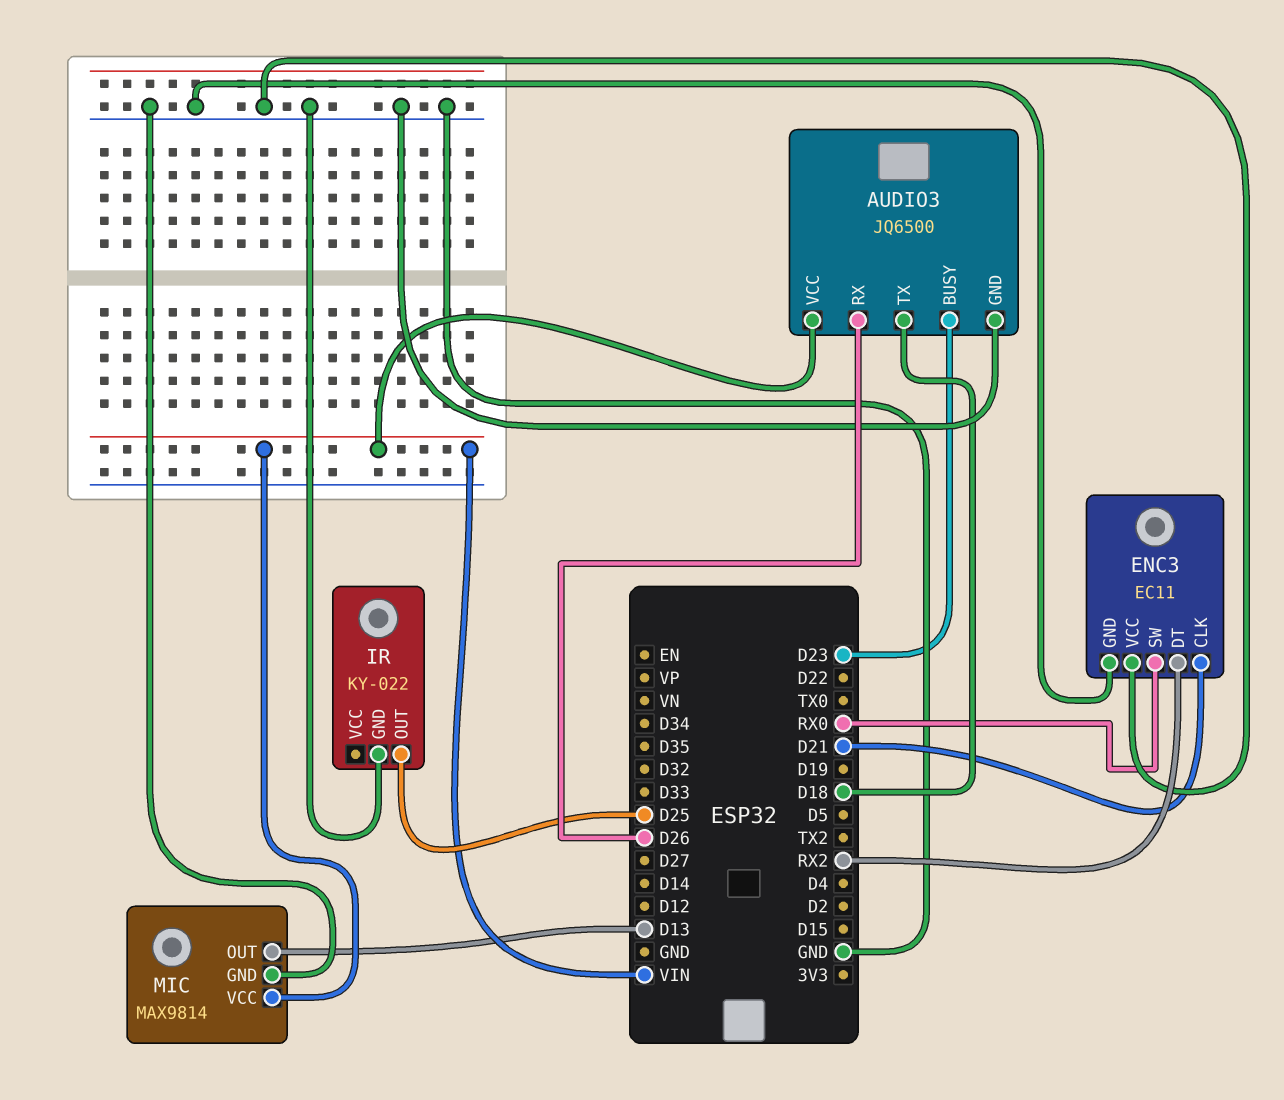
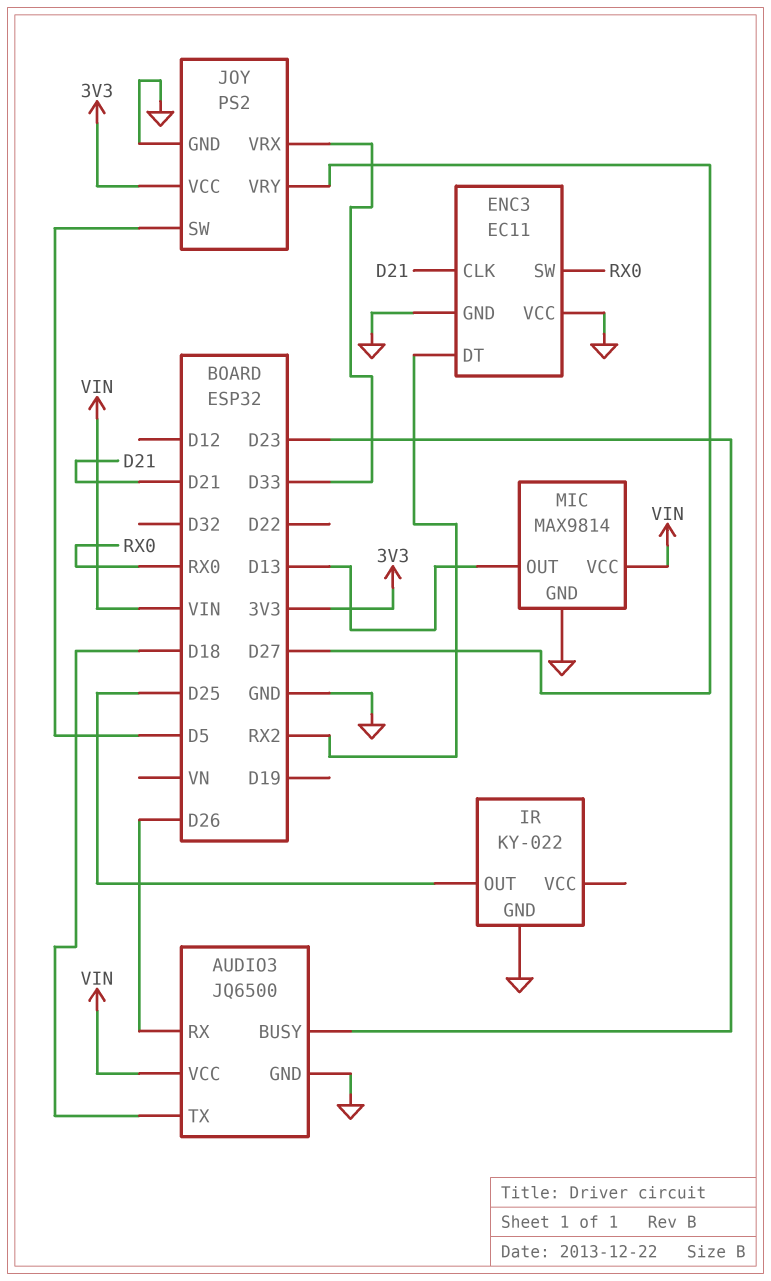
JOY: none -> PS2
JOY pin GND: none -> GND
JOY pin SW: none -> D5
JOY pin VCC: none -> 3V3
JOY pin VRX: none -> D33
JOY pin VRY: none -> D27

